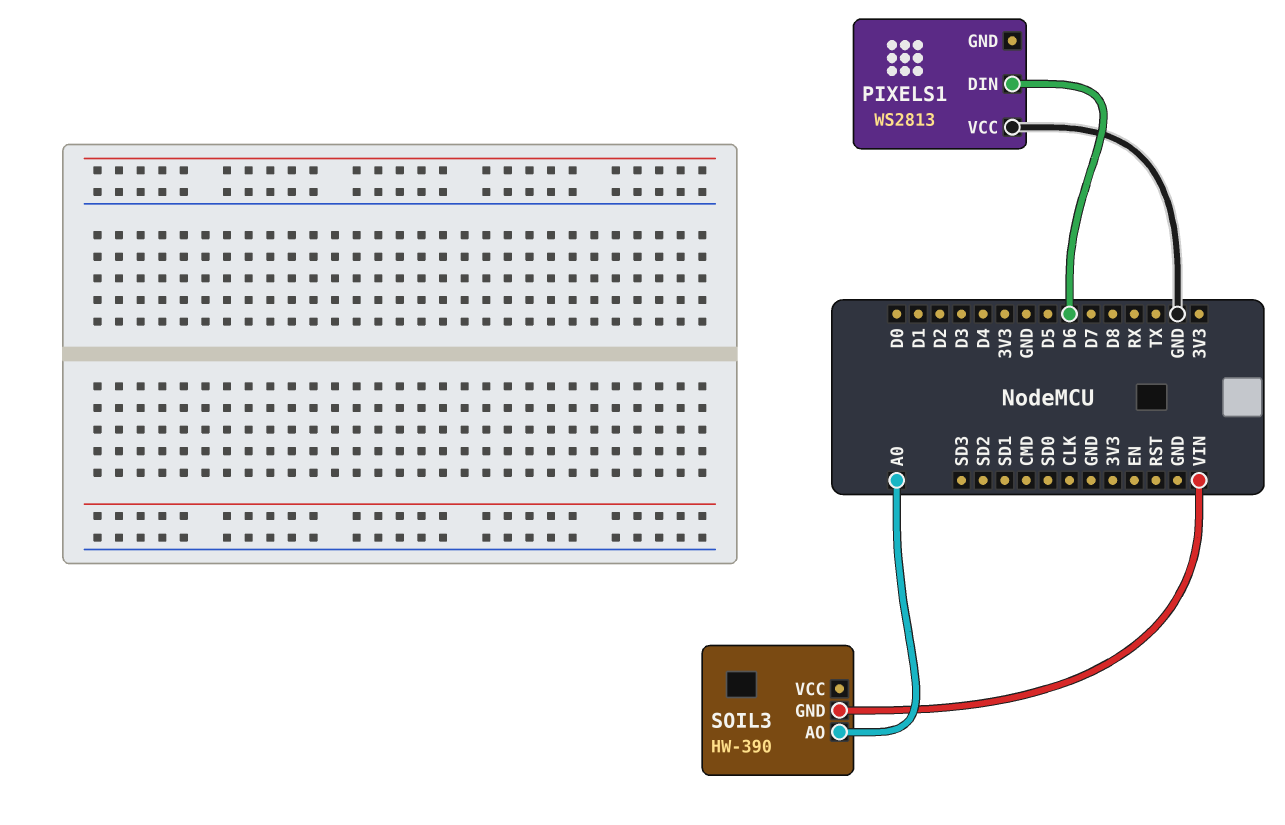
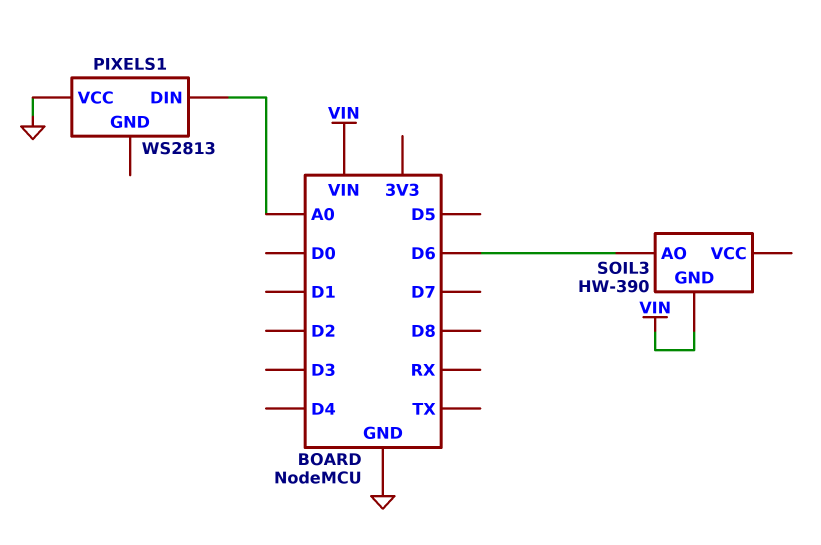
PIXELS1 pin DIN: D6 -> A0
SOIL3 pin AO: A0 -> D6

